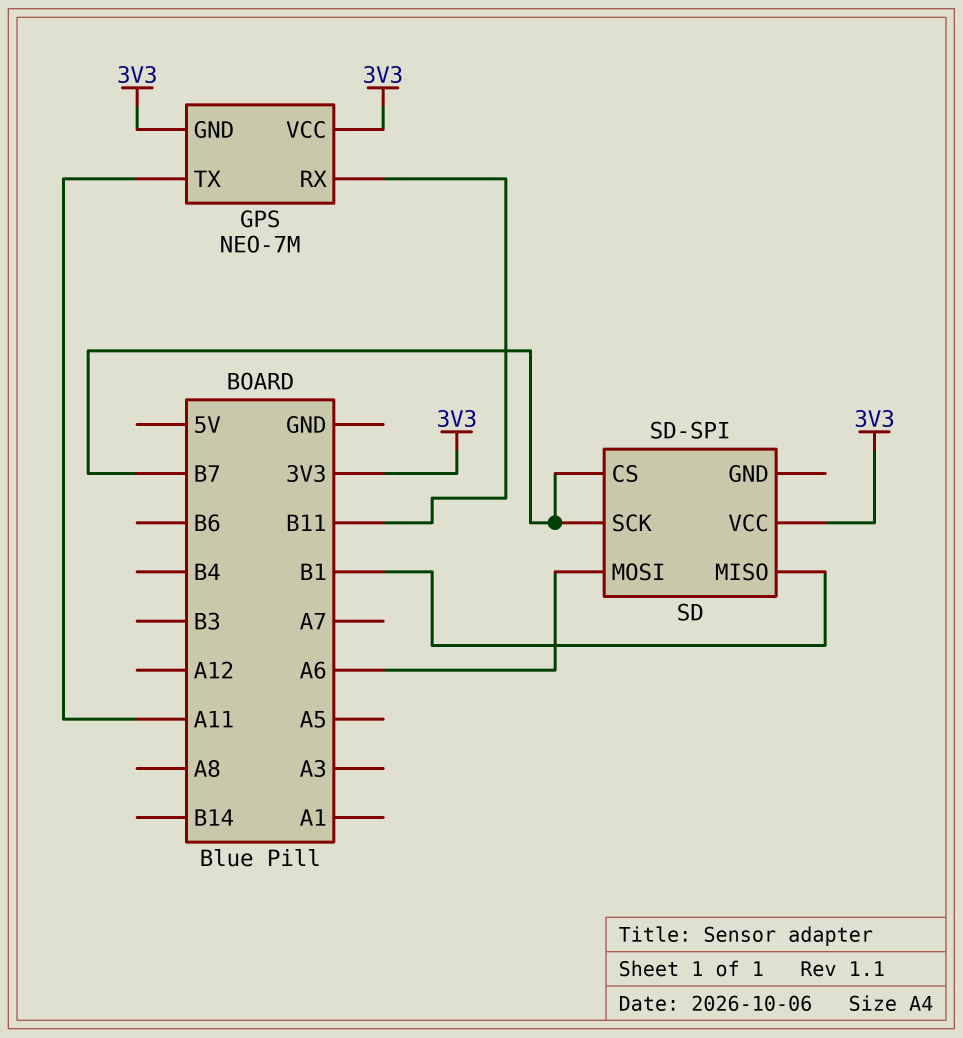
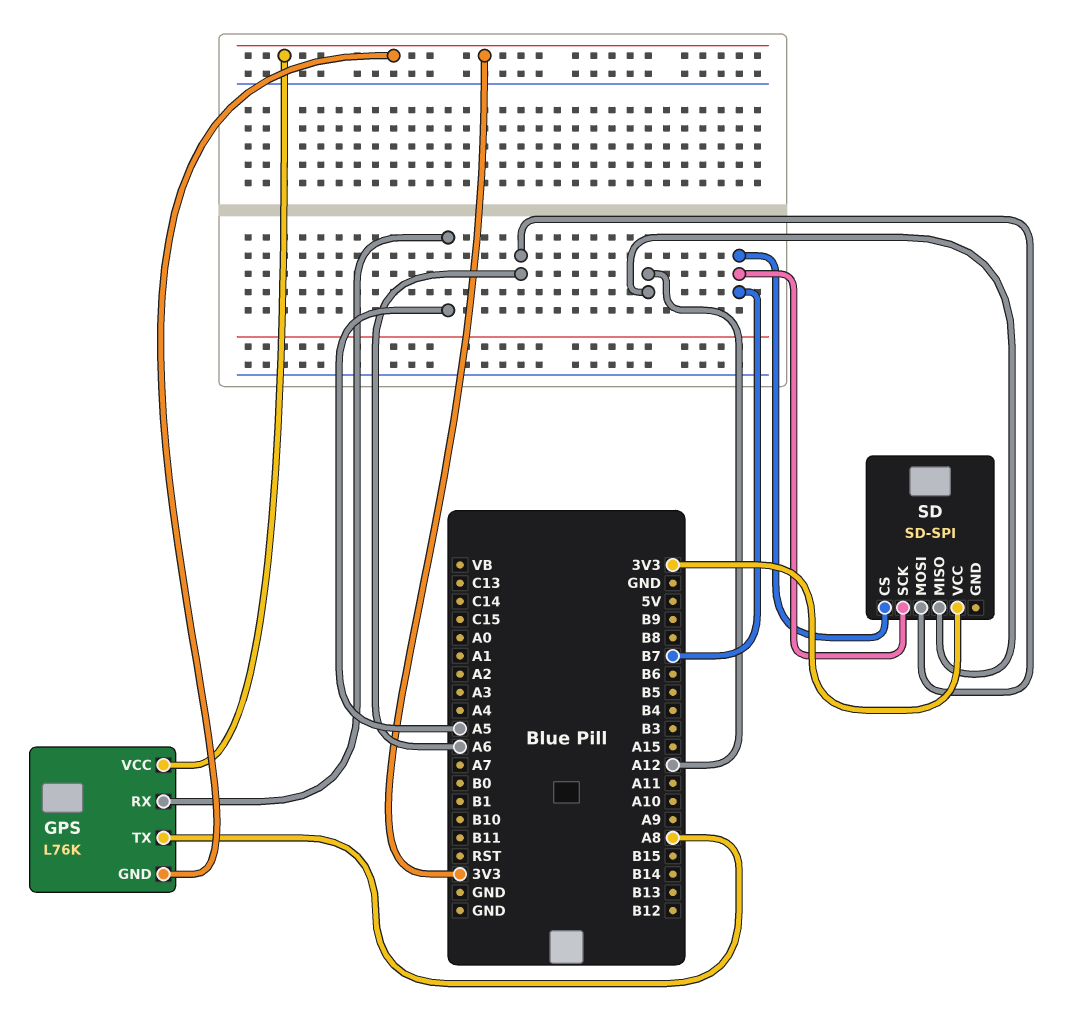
GPS: NEO-7M -> L76K
GPS pin RX: B11 -> A5
GPS pin TX: A11 -> A8
SD pin MISO: B1 -> A12

